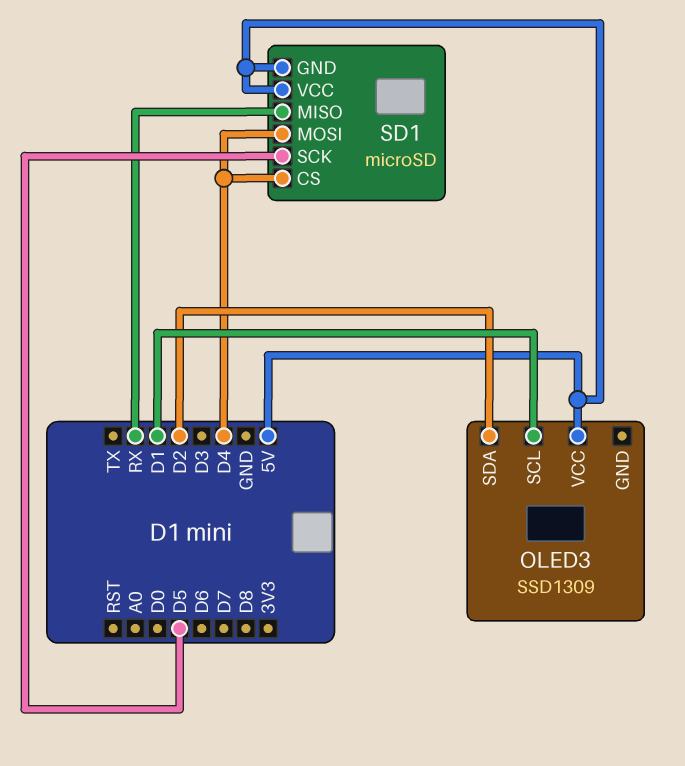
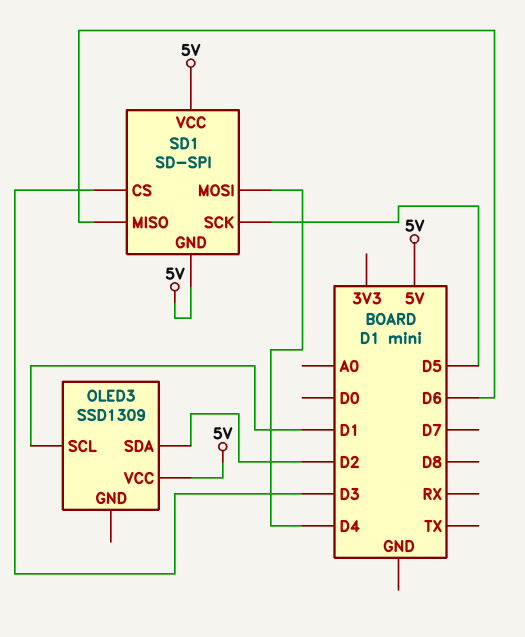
SD1: microSD -> SD-SPI
SD1 pin CS: D4 -> D3
SD1 pin MISO: RX -> D6

